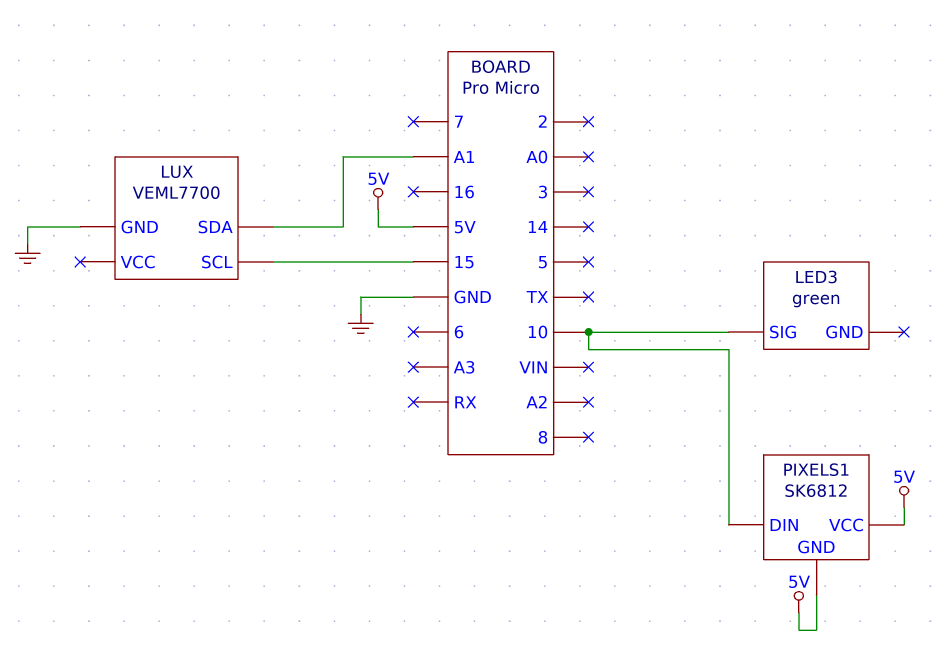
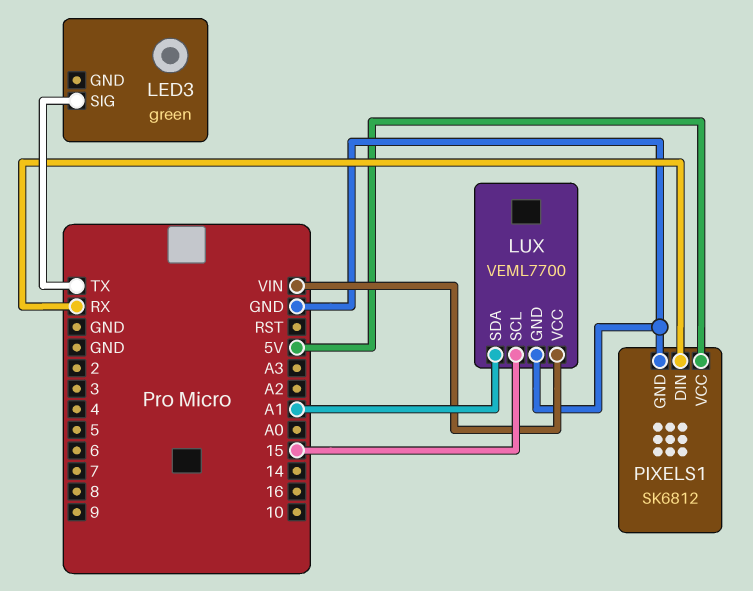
LED3 pin SIG: 10 -> TX
LUX pin VCC: none -> VIN
PIXELS1 pin DIN: 10 -> RX
PIXELS1 pin GND: 5V -> GND

